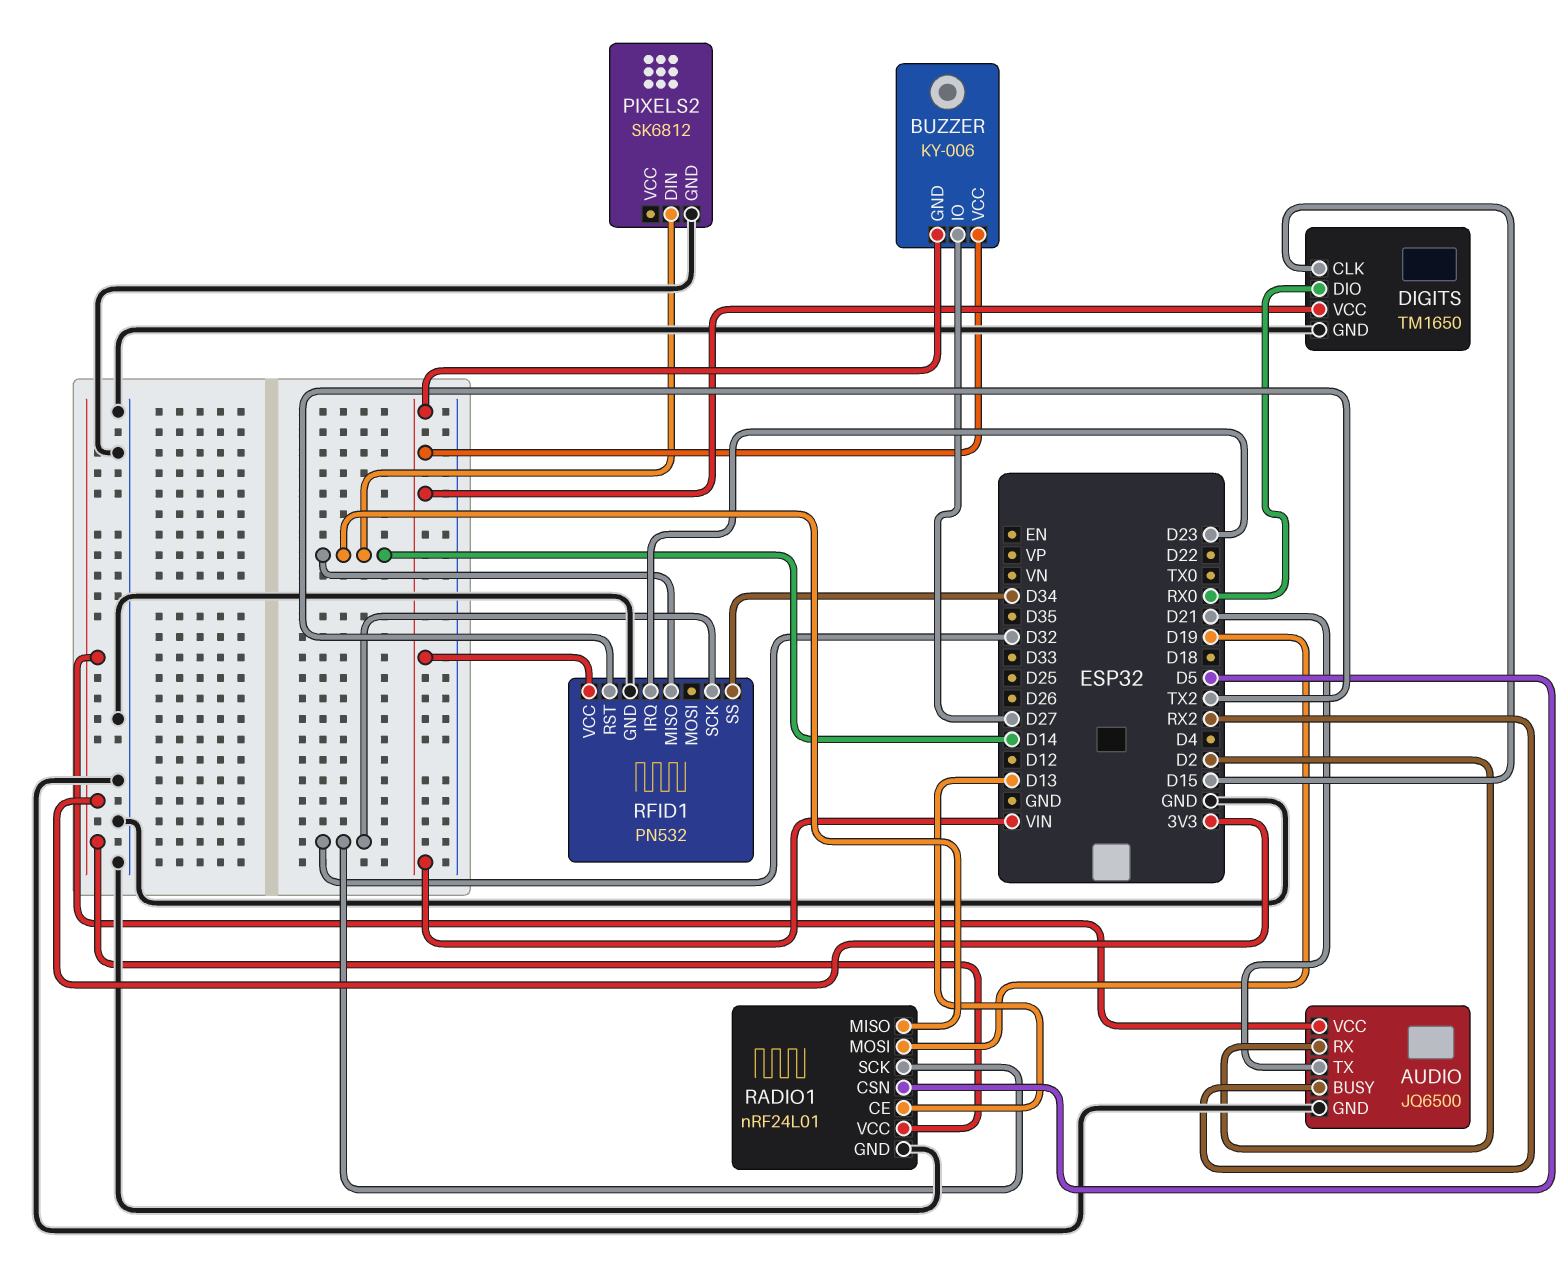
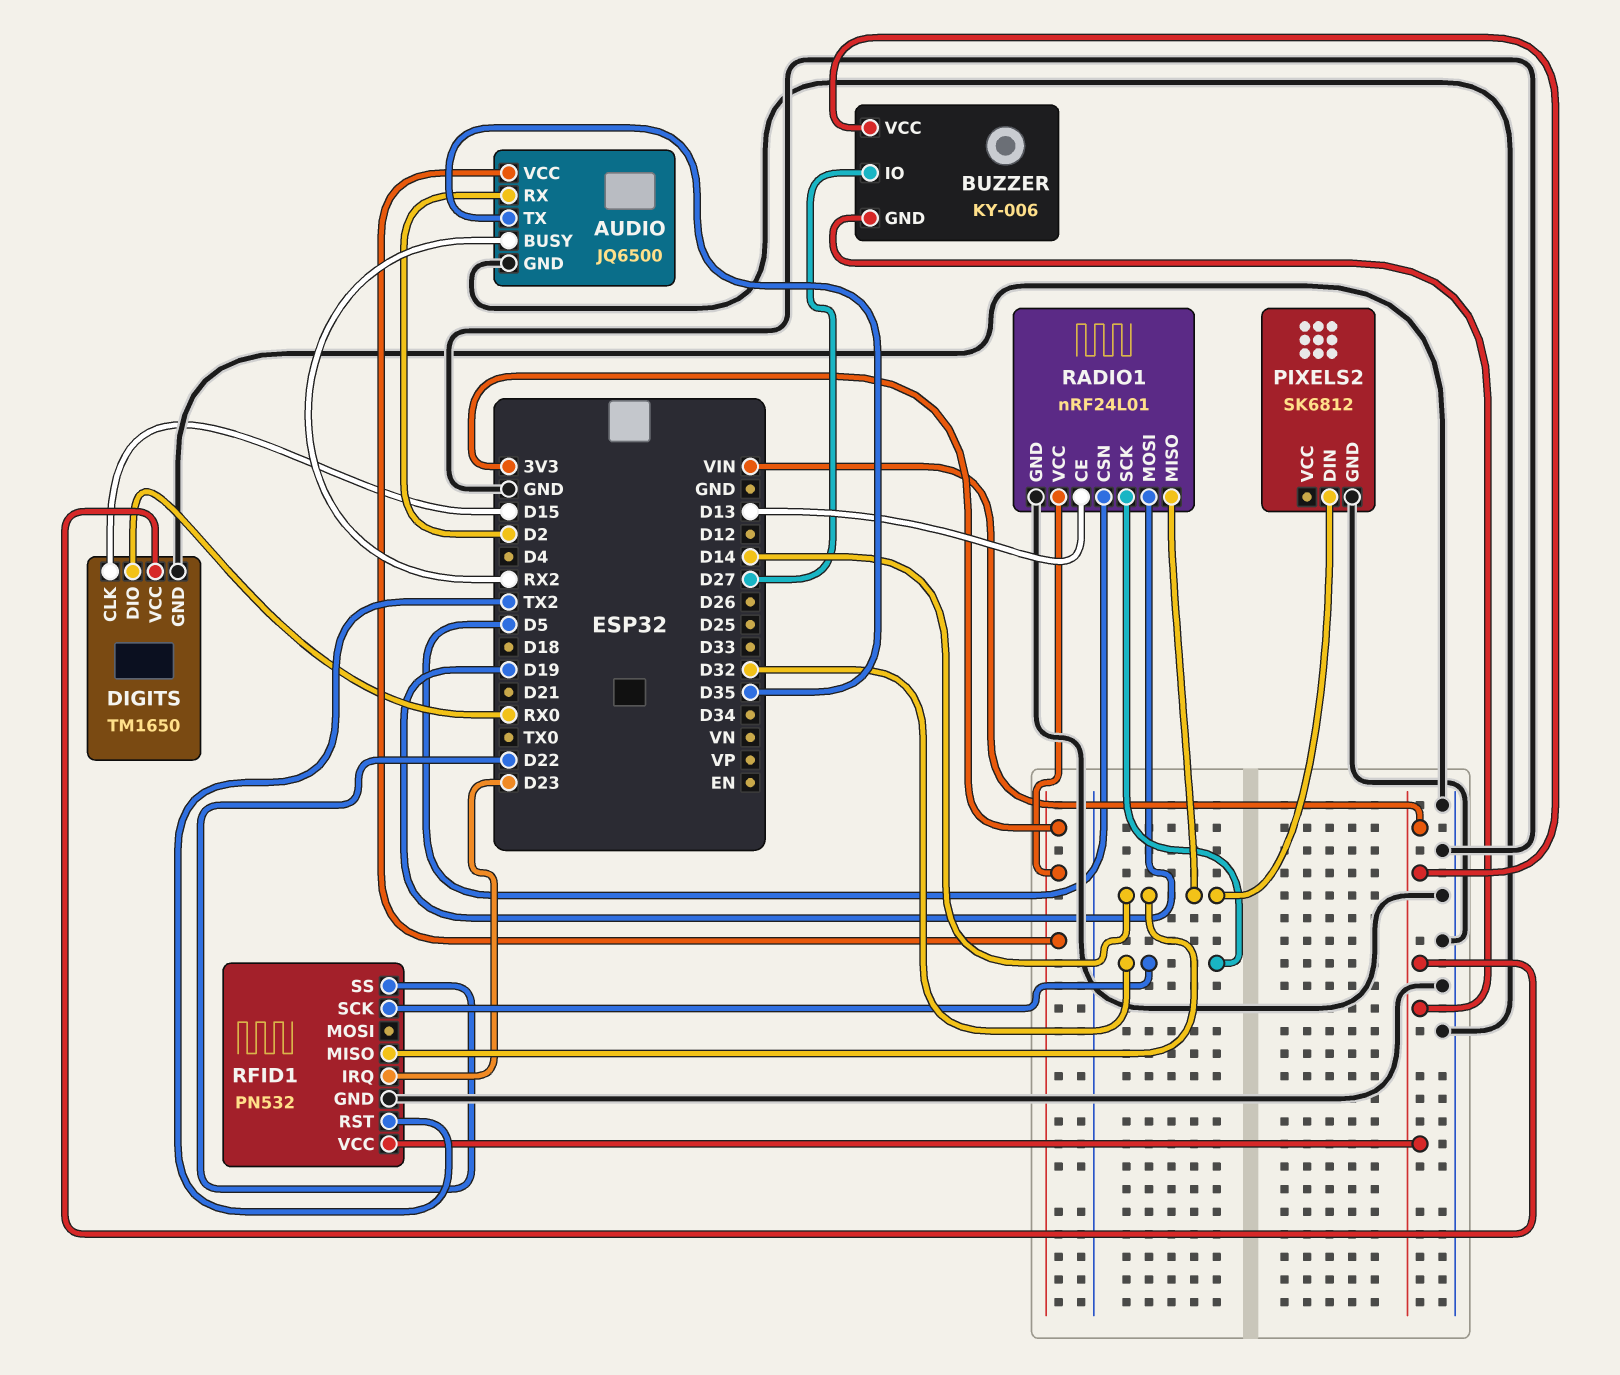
AUDIO pin TX: D21 -> D35
RFID1 pin SS: D34 -> D22

